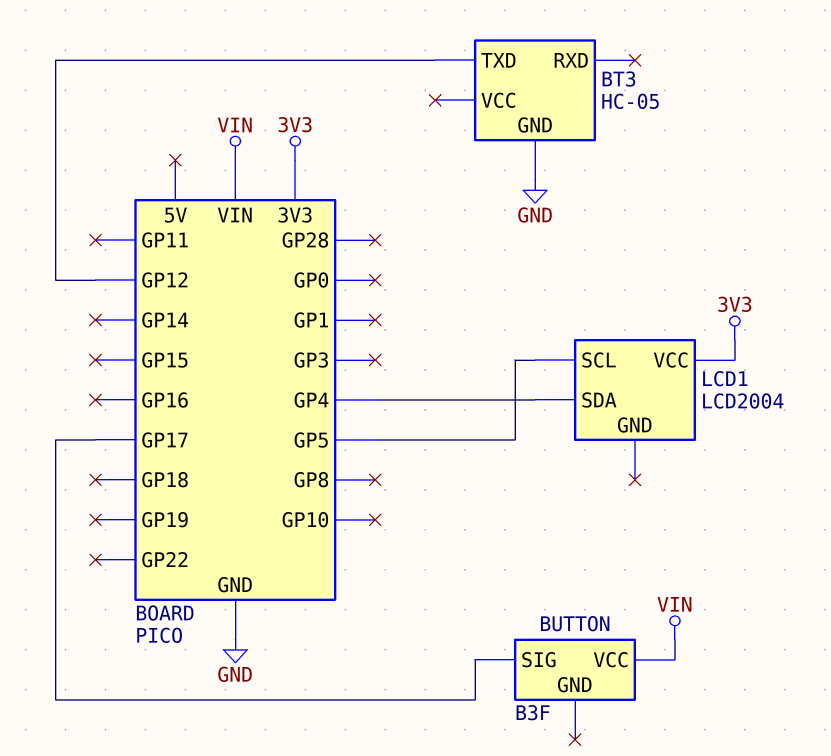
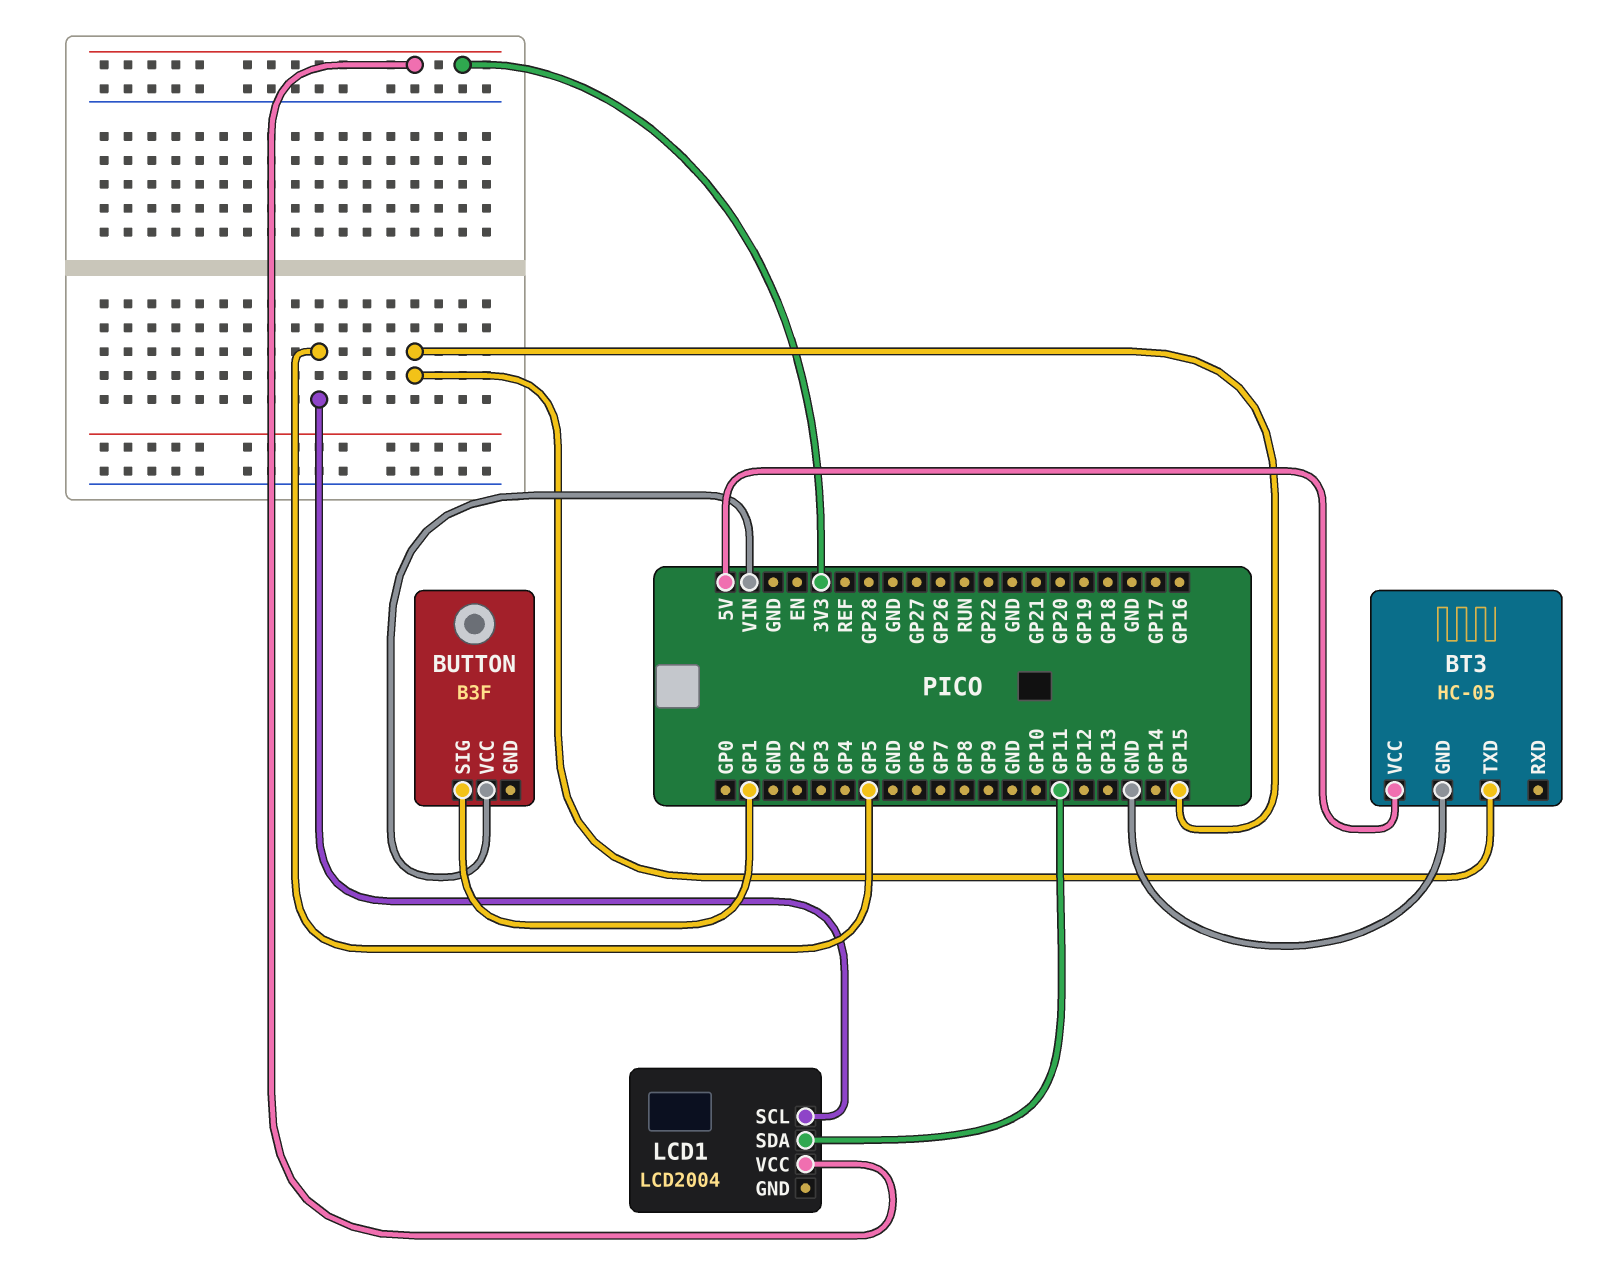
BT3 pin TXD: GP12 -> GP15
BT3 pin VCC: none -> 5V
BUTTON pin SIG: GP17 -> GP1
LCD1 pin SDA: GP4 -> GP11

